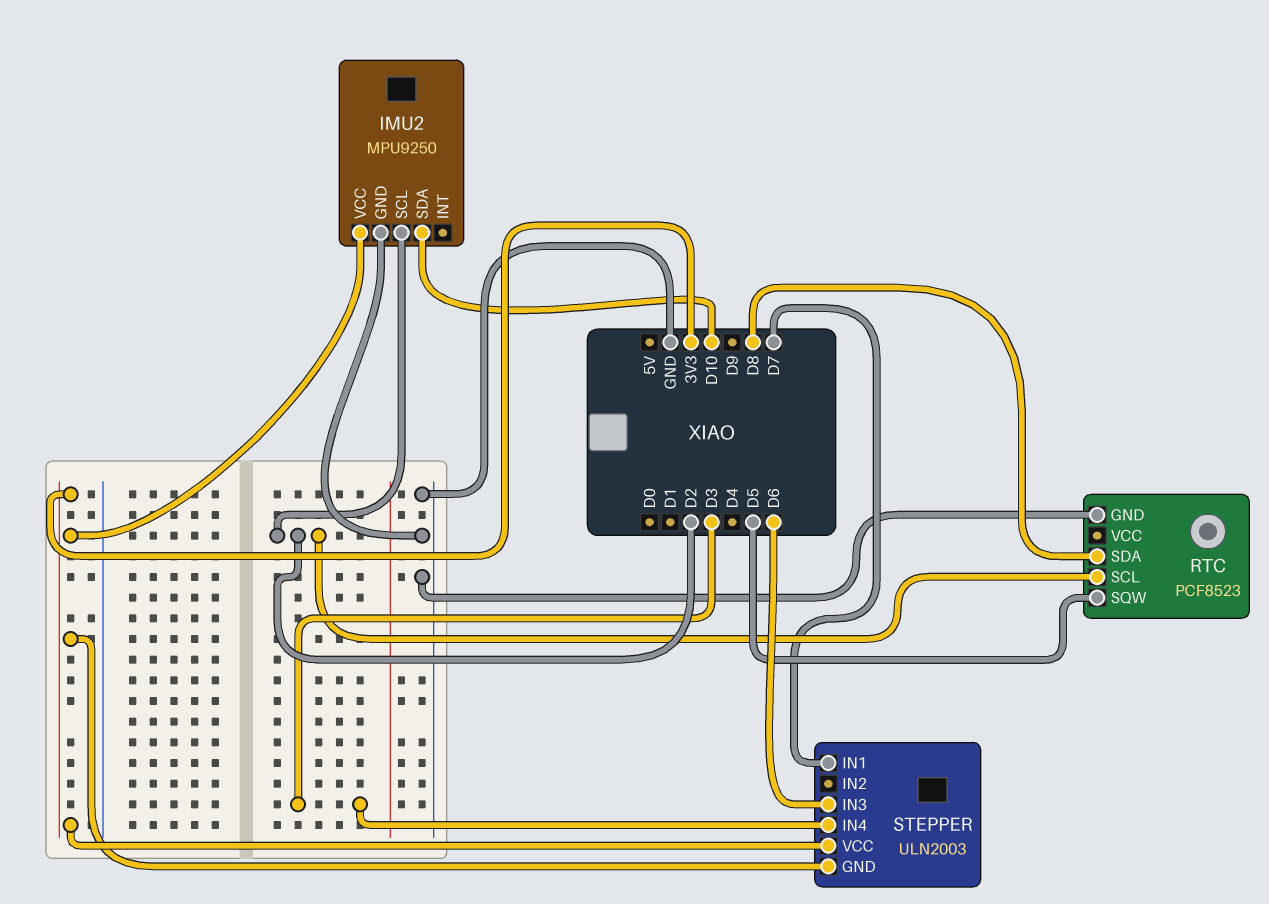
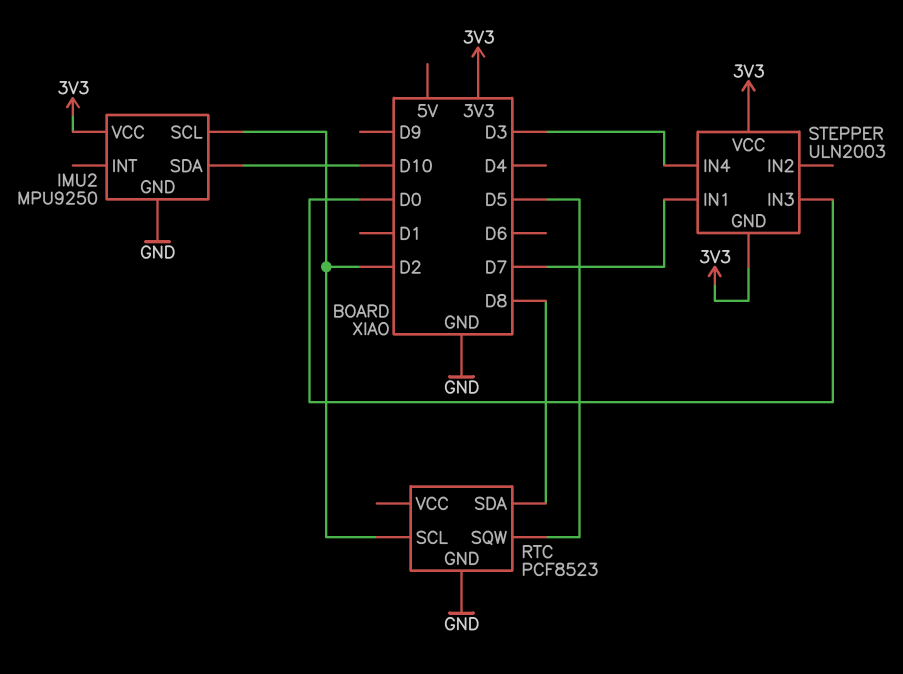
STEPPER pin IN3: D6 -> D0

